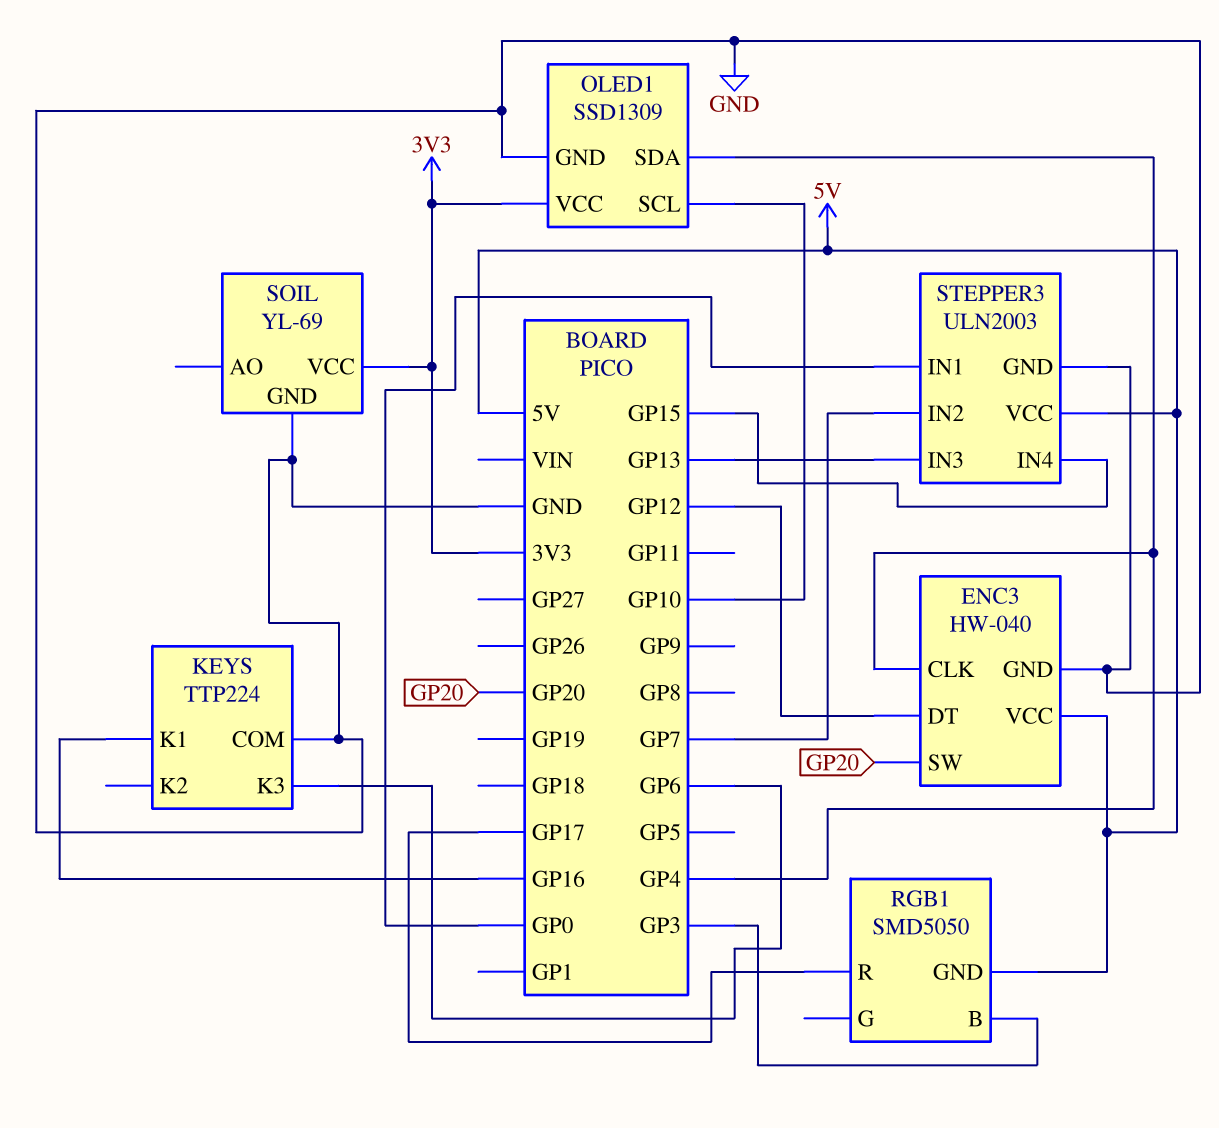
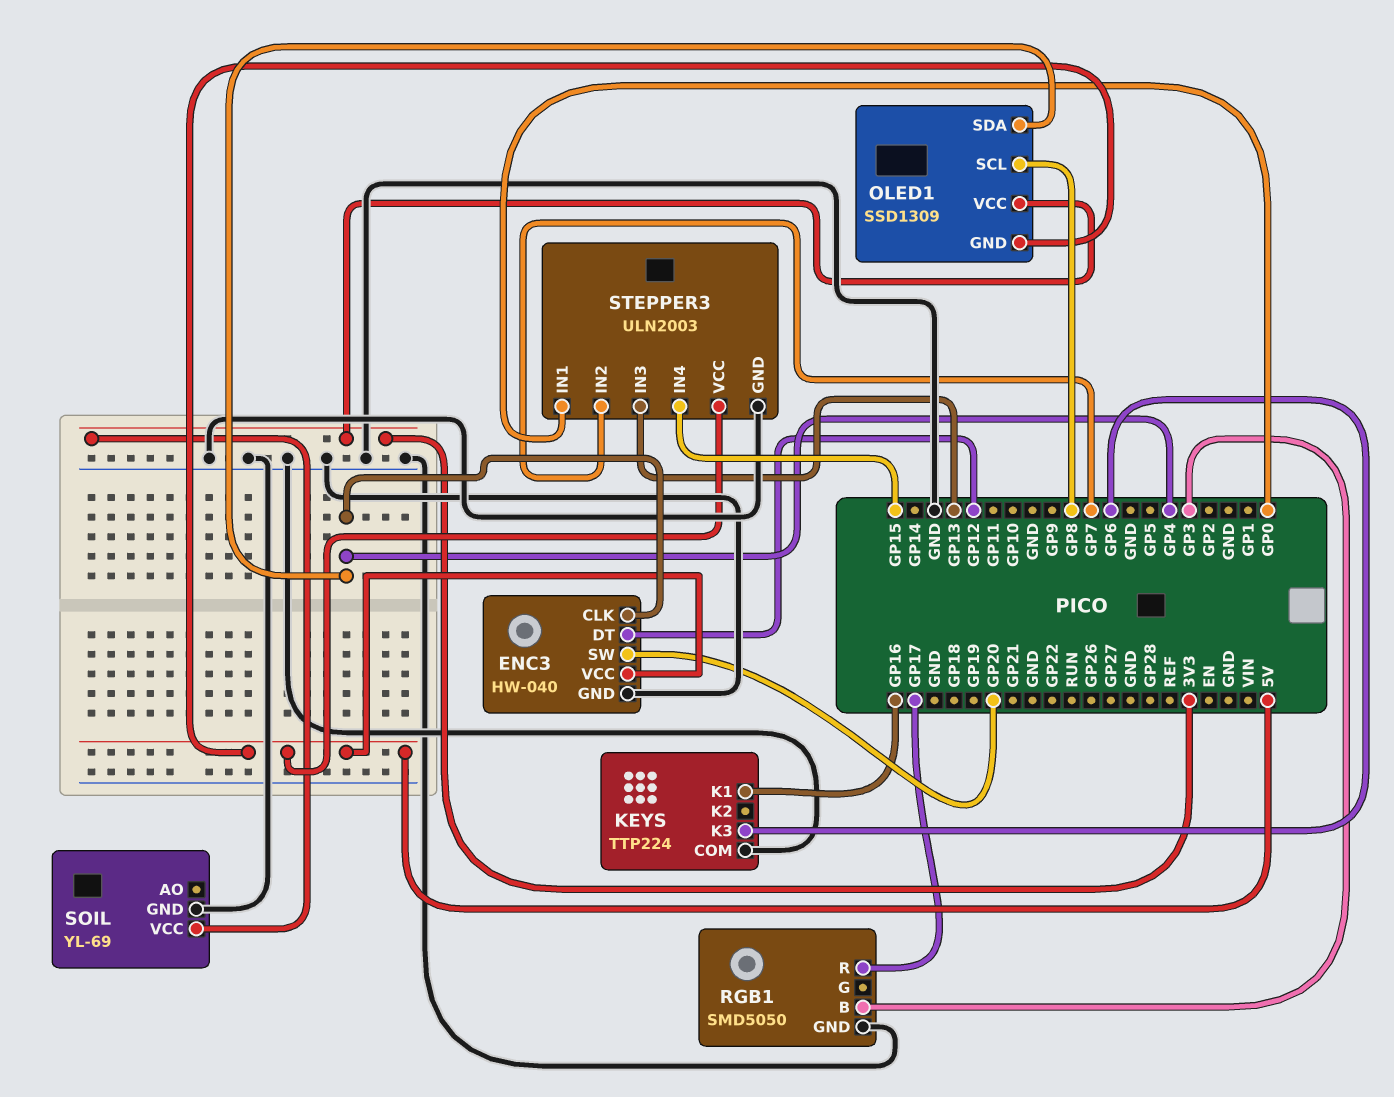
OLED1 pin GND: GND -> 5V
OLED1 pin SCL: GP10 -> GP8
RGB1 pin GND: 5V -> GND

